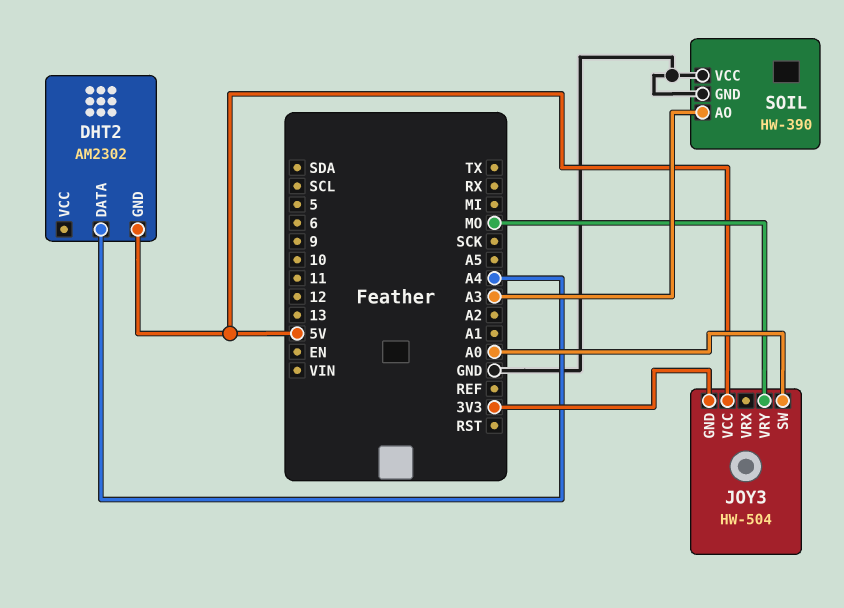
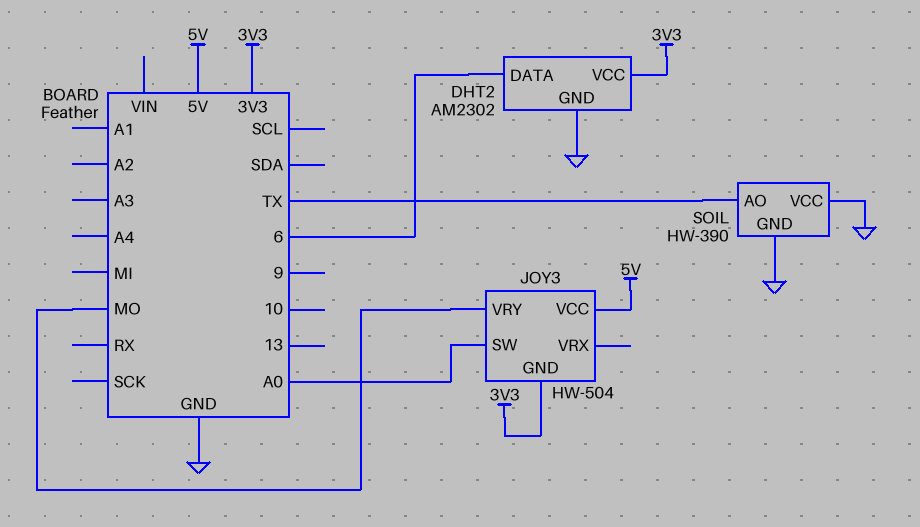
DHT2 pin DATA: A4 -> 6
DHT2 pin GND: 5V -> GND
DHT2 pin VCC: none -> 3V3
SOIL pin AO: A3 -> TX

